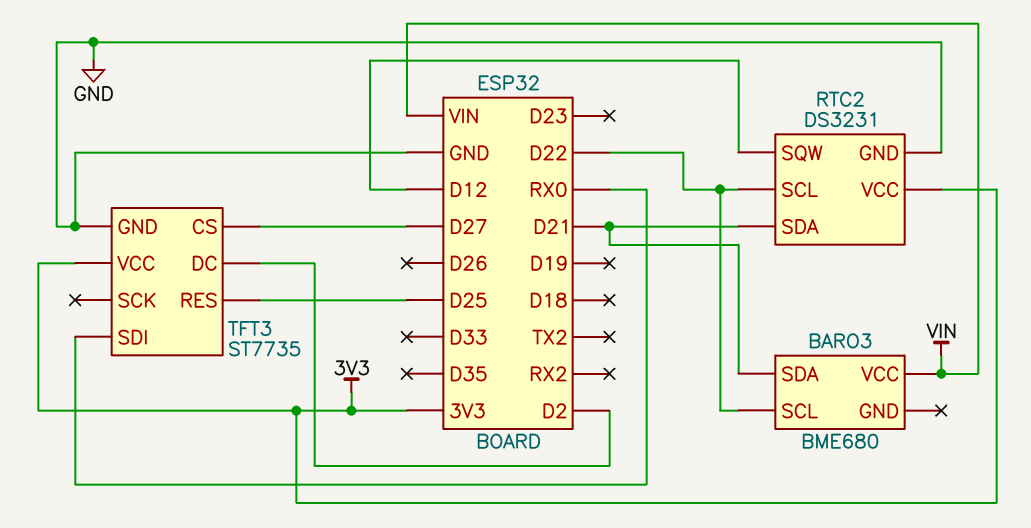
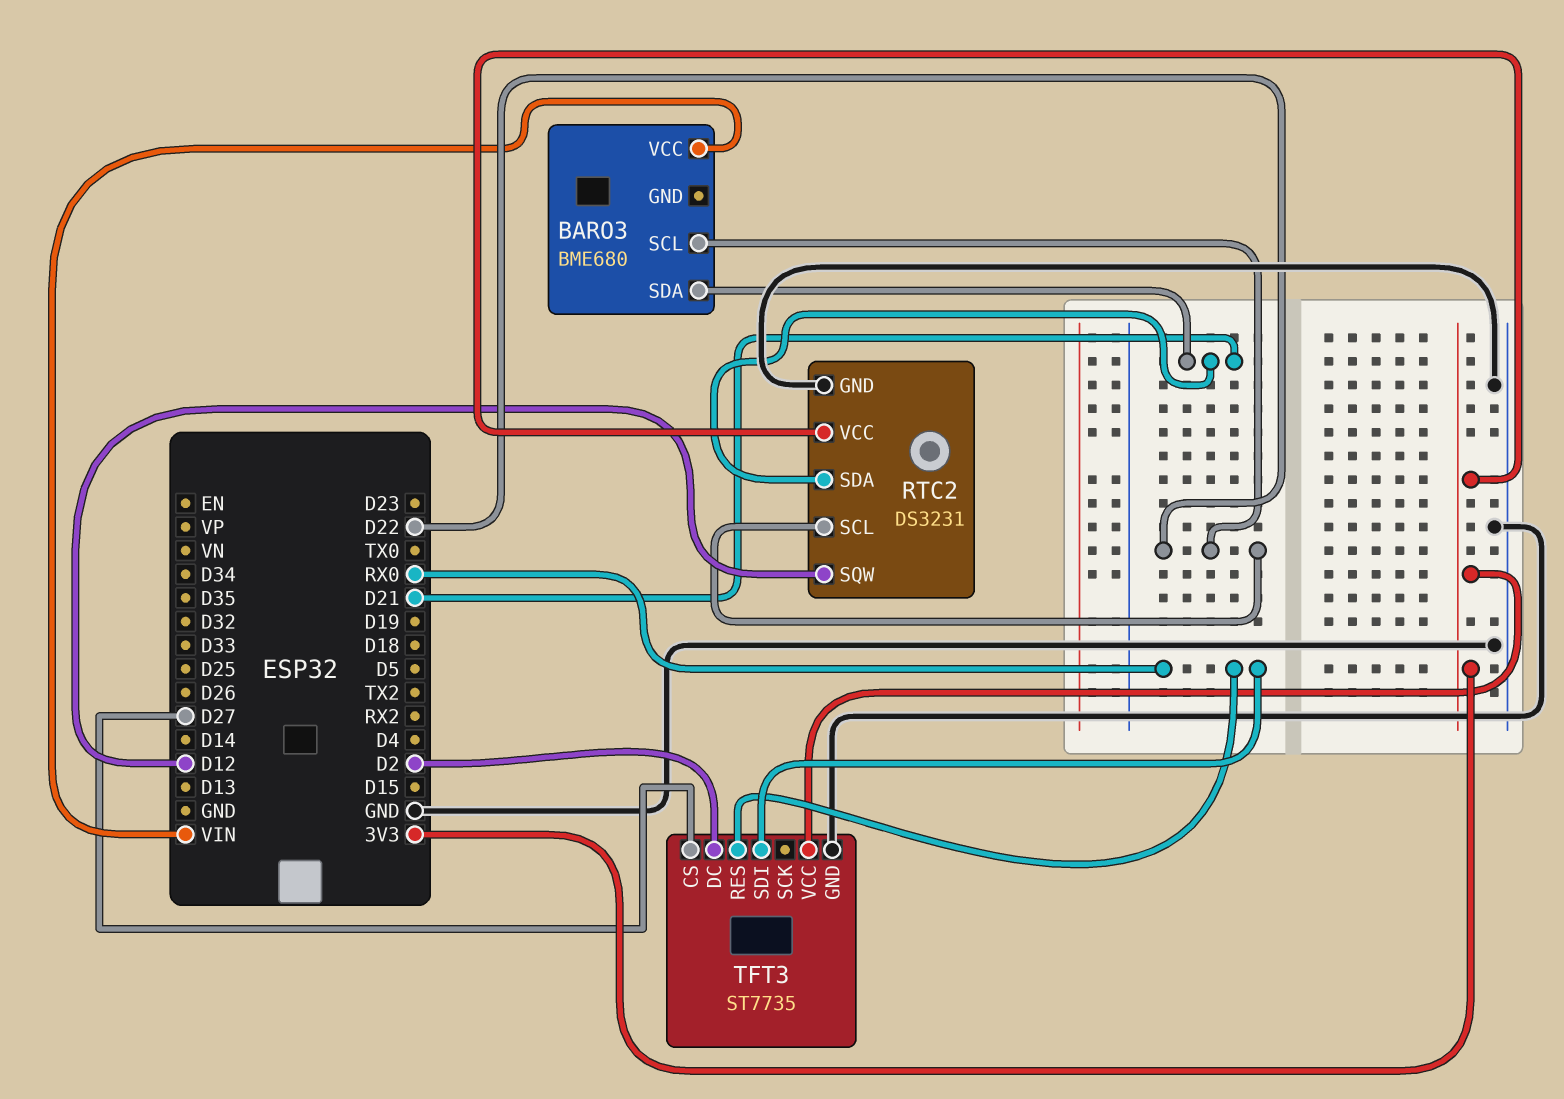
TFT3 pin RES: D25 -> RX0

